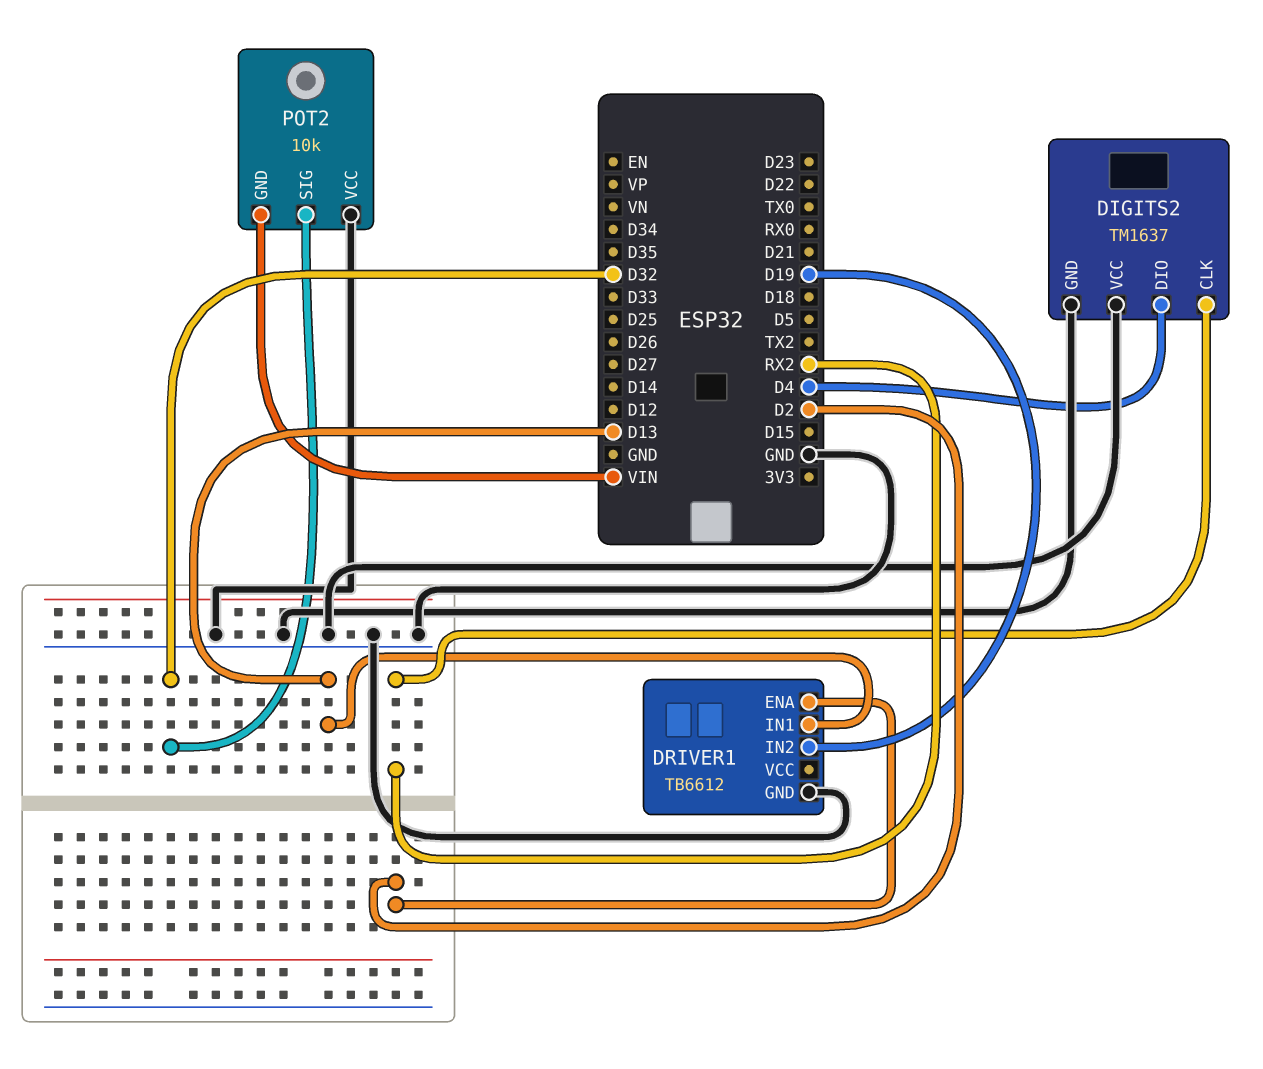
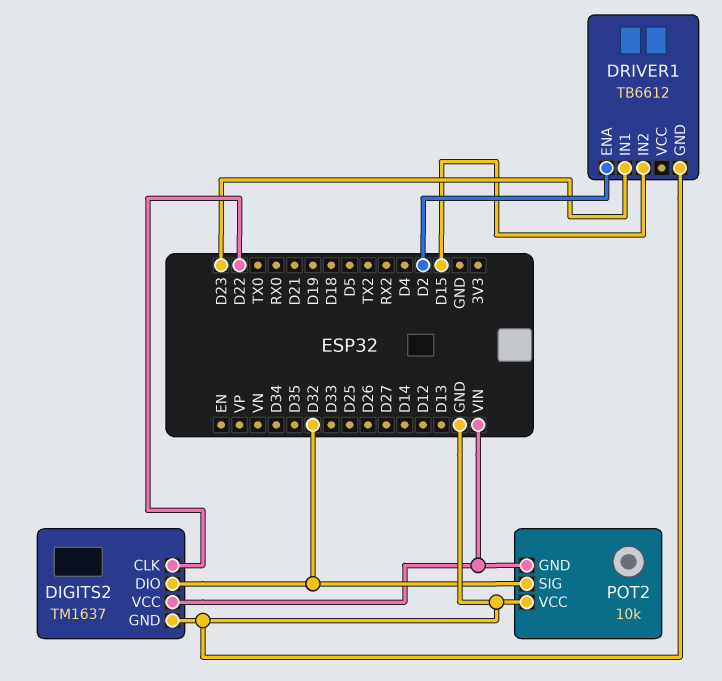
DIGITS2 pin CLK: RX2 -> D22
DIGITS2 pin DIO: D4 -> D32
DIGITS2 pin VCC: GND -> VIN
DRIVER1 pin IN1: D13 -> D23
DRIVER1 pin IN2: D19 -> D15

